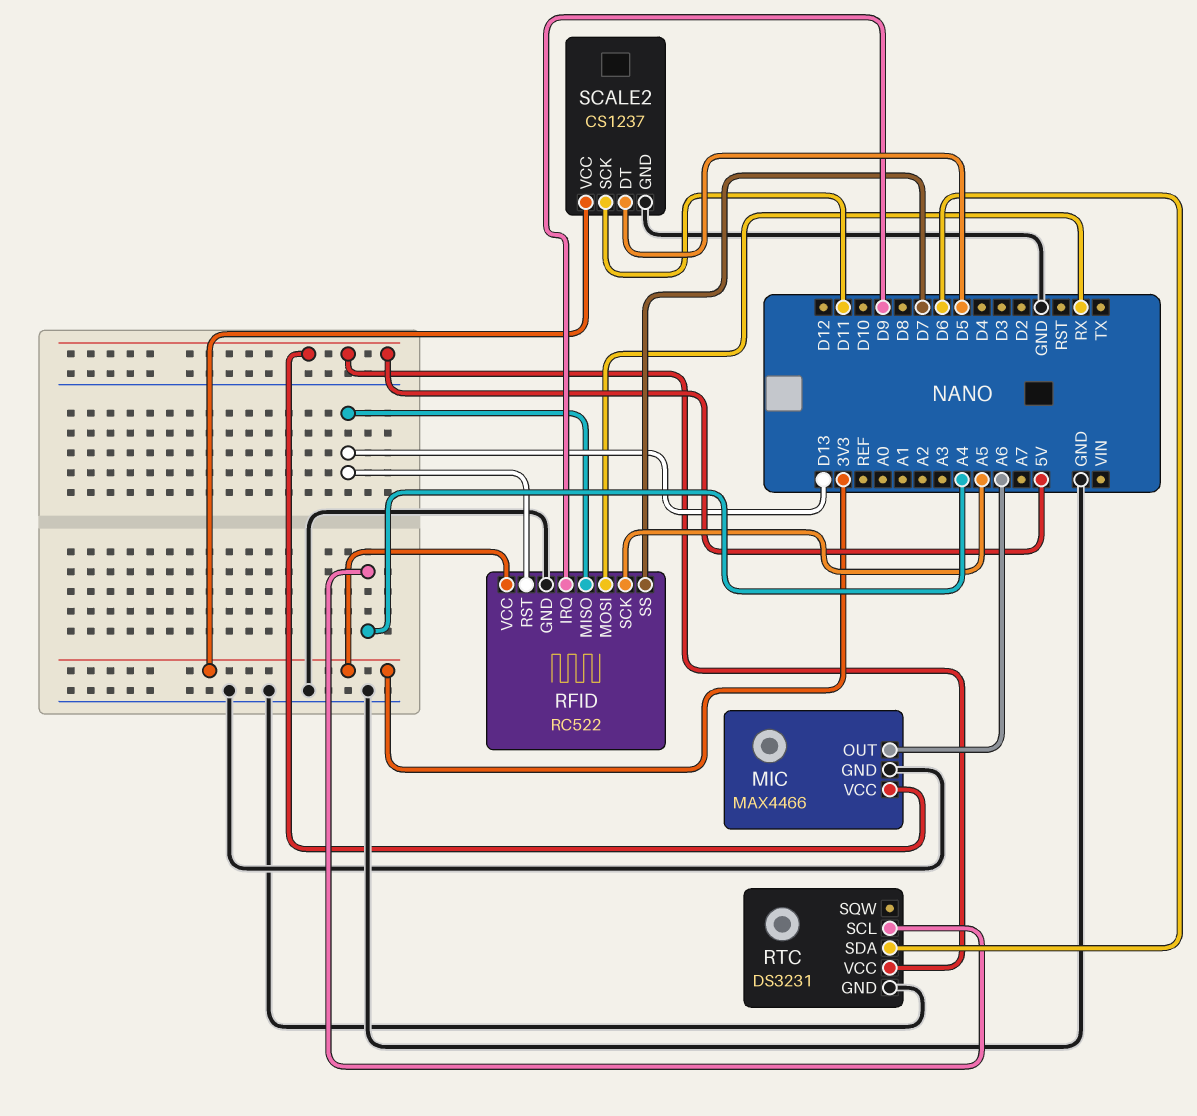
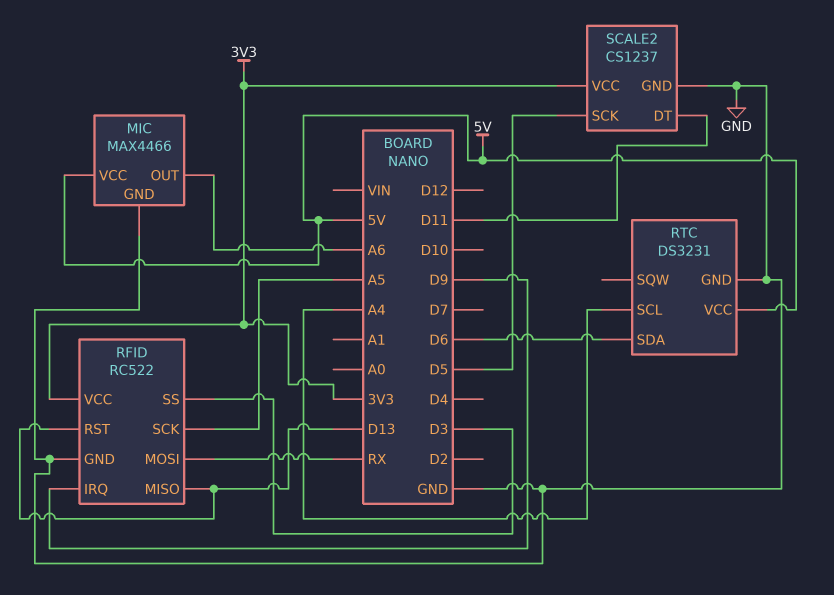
RFID pin SS: D7 -> D3
SCALE2 pin DT: D5 -> D11
SCALE2 pin SCK: D11 -> D5

